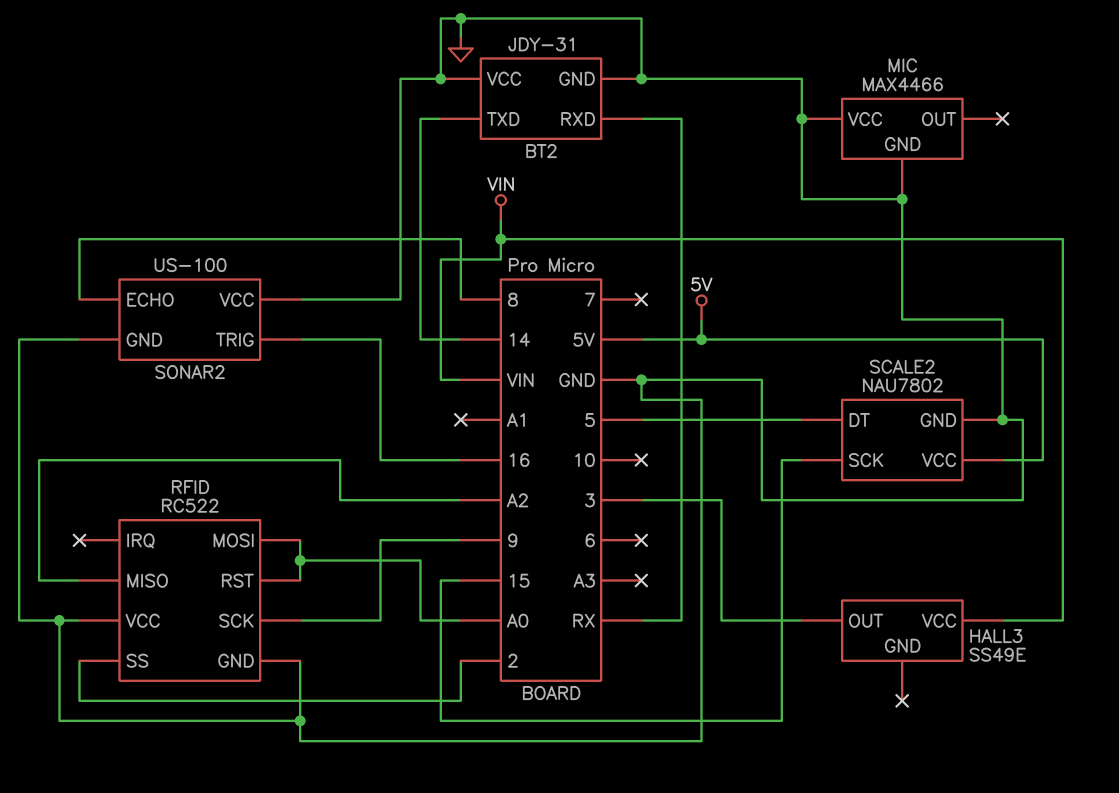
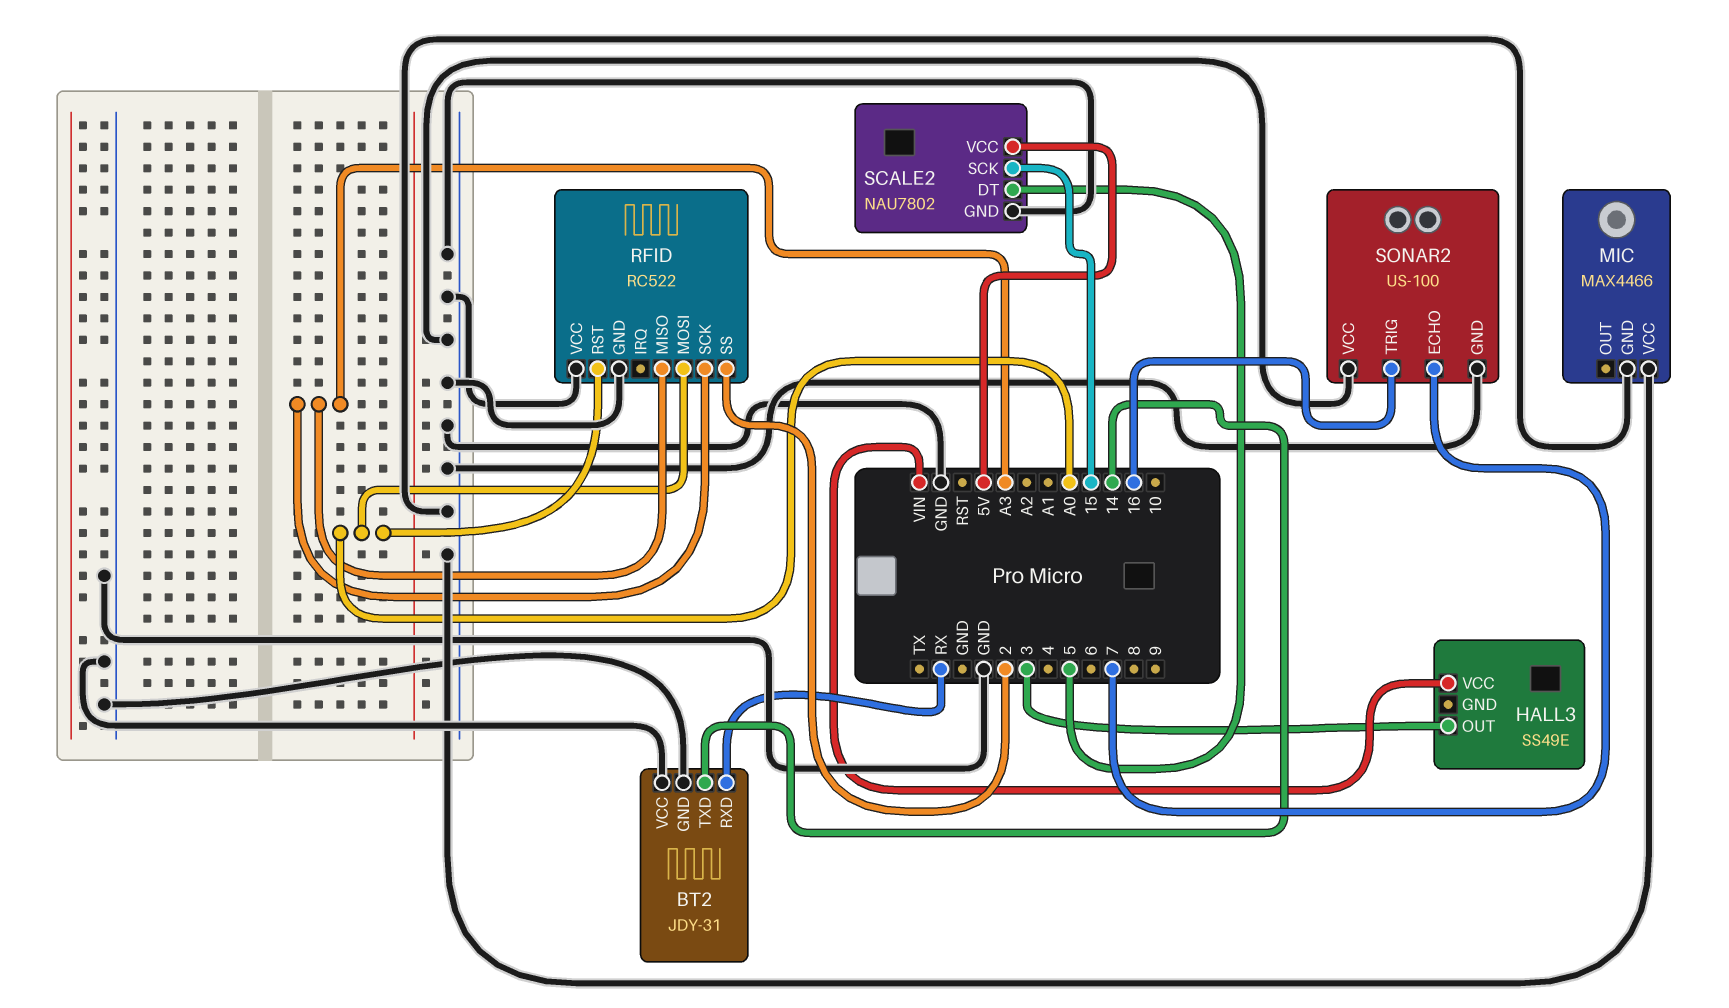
RFID pin MISO: A2 -> A3
RFID pin SCK: 9 -> A3
SONAR2 pin ECHO: 8 -> 7

